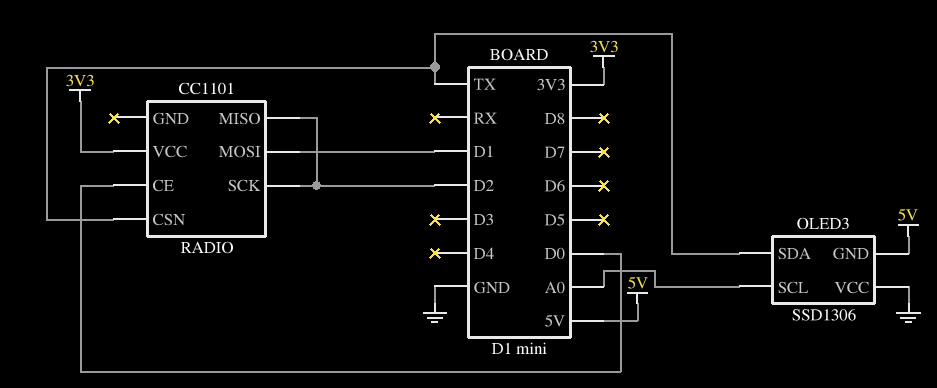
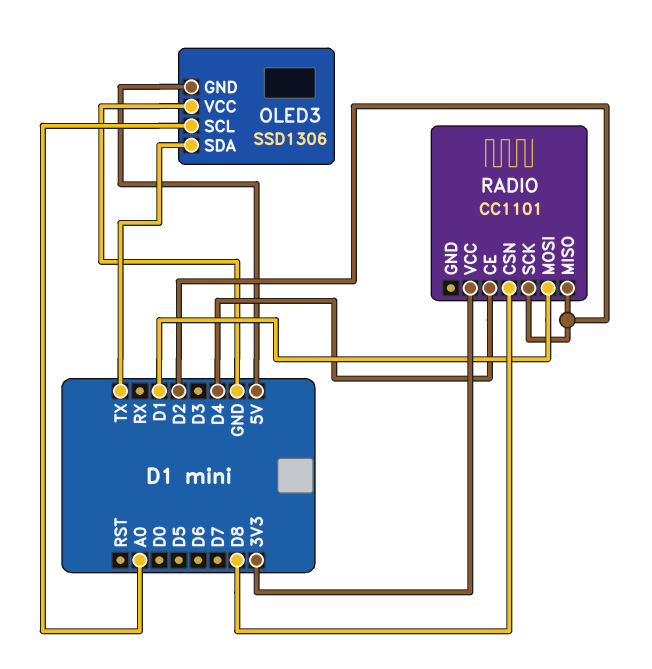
RADIO pin CE: D0 -> D4
RADIO pin CSN: TX -> D8

